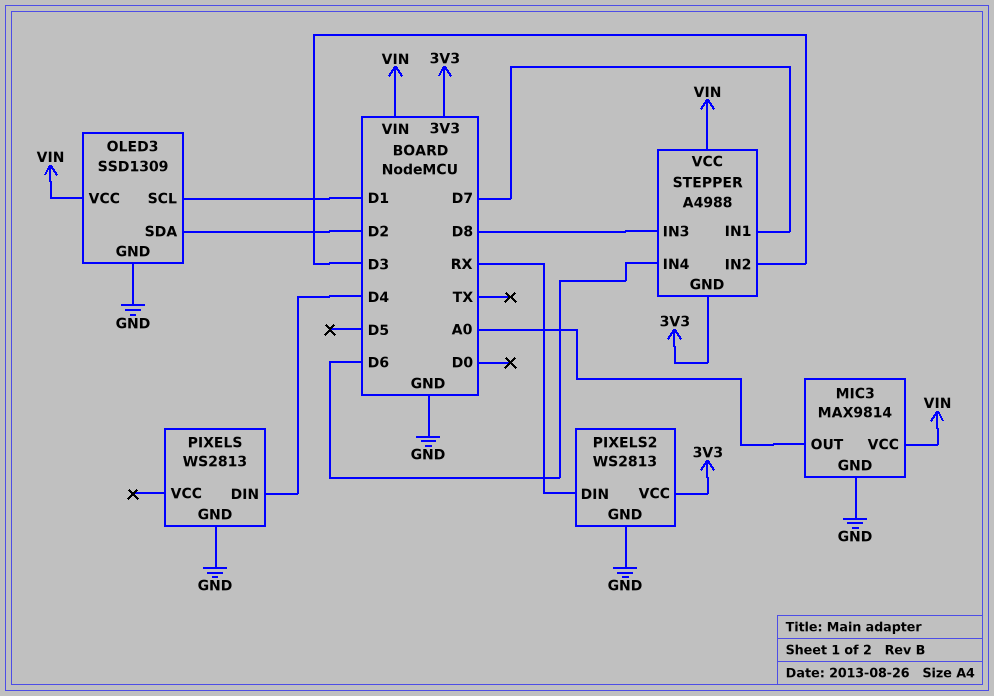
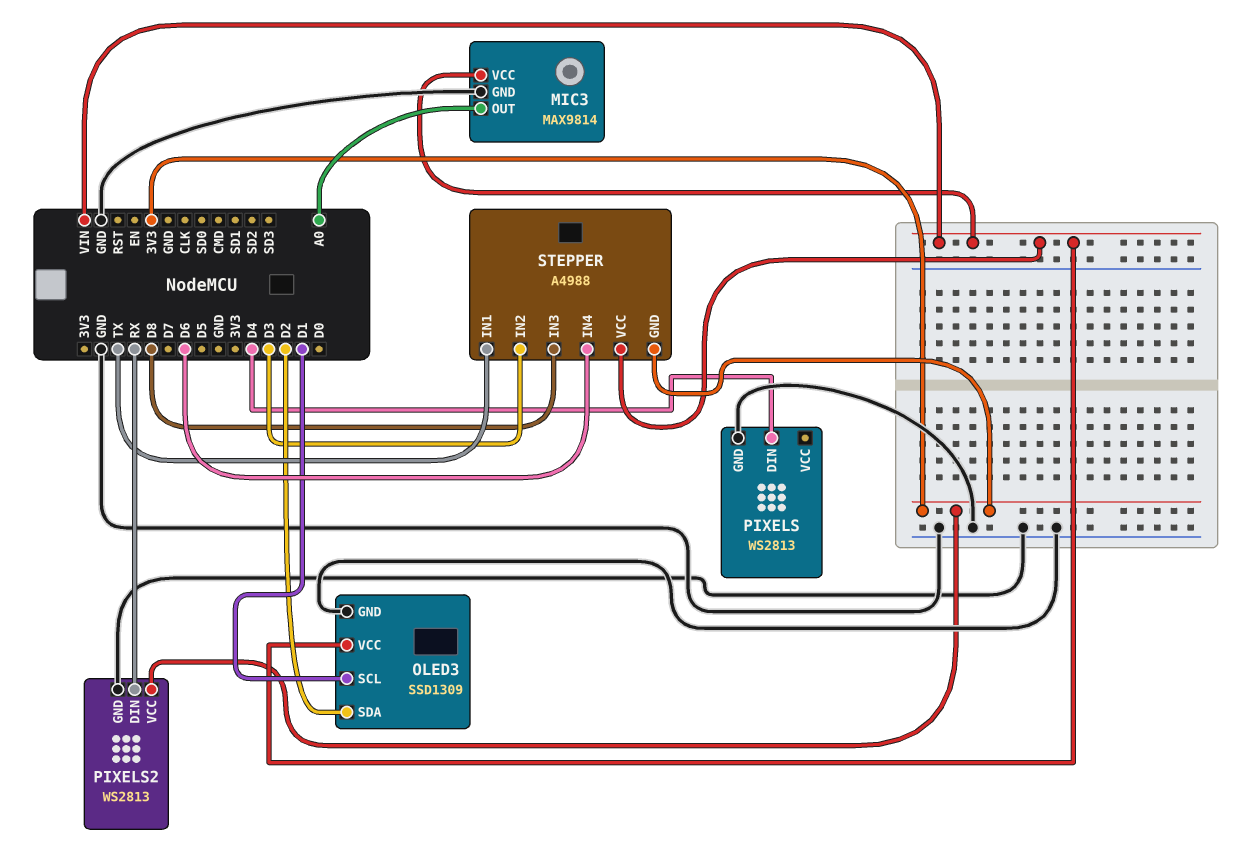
STEPPER pin IN1: D7 -> TX

